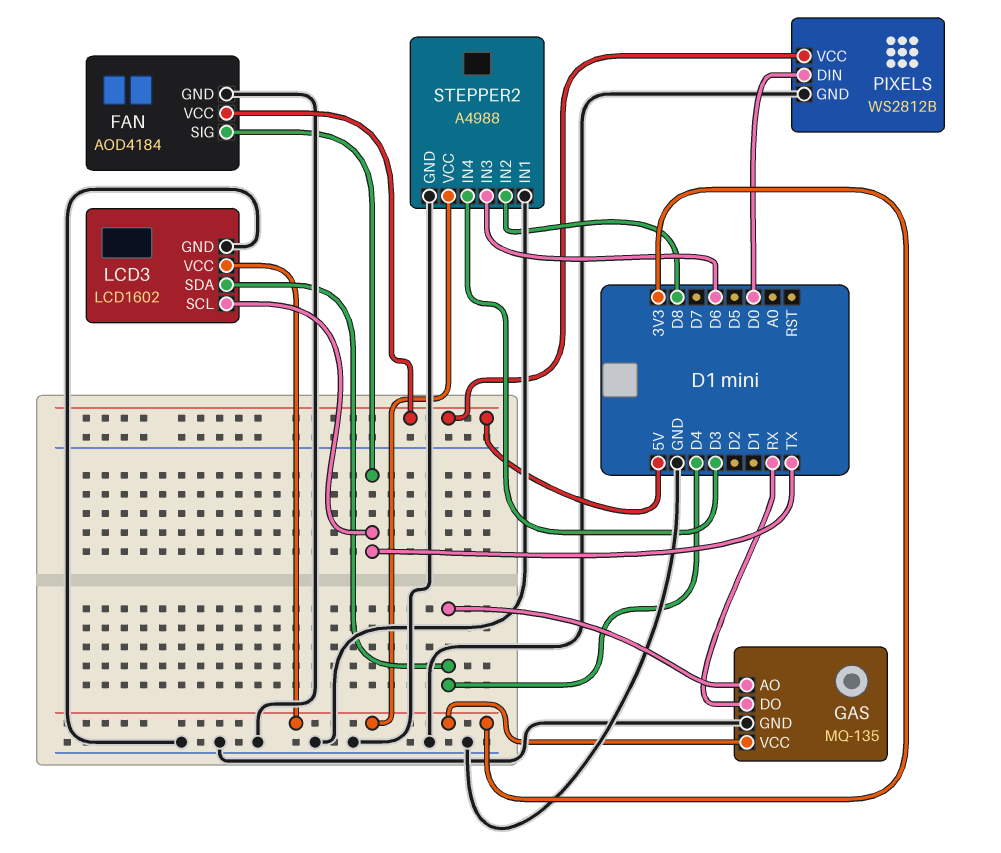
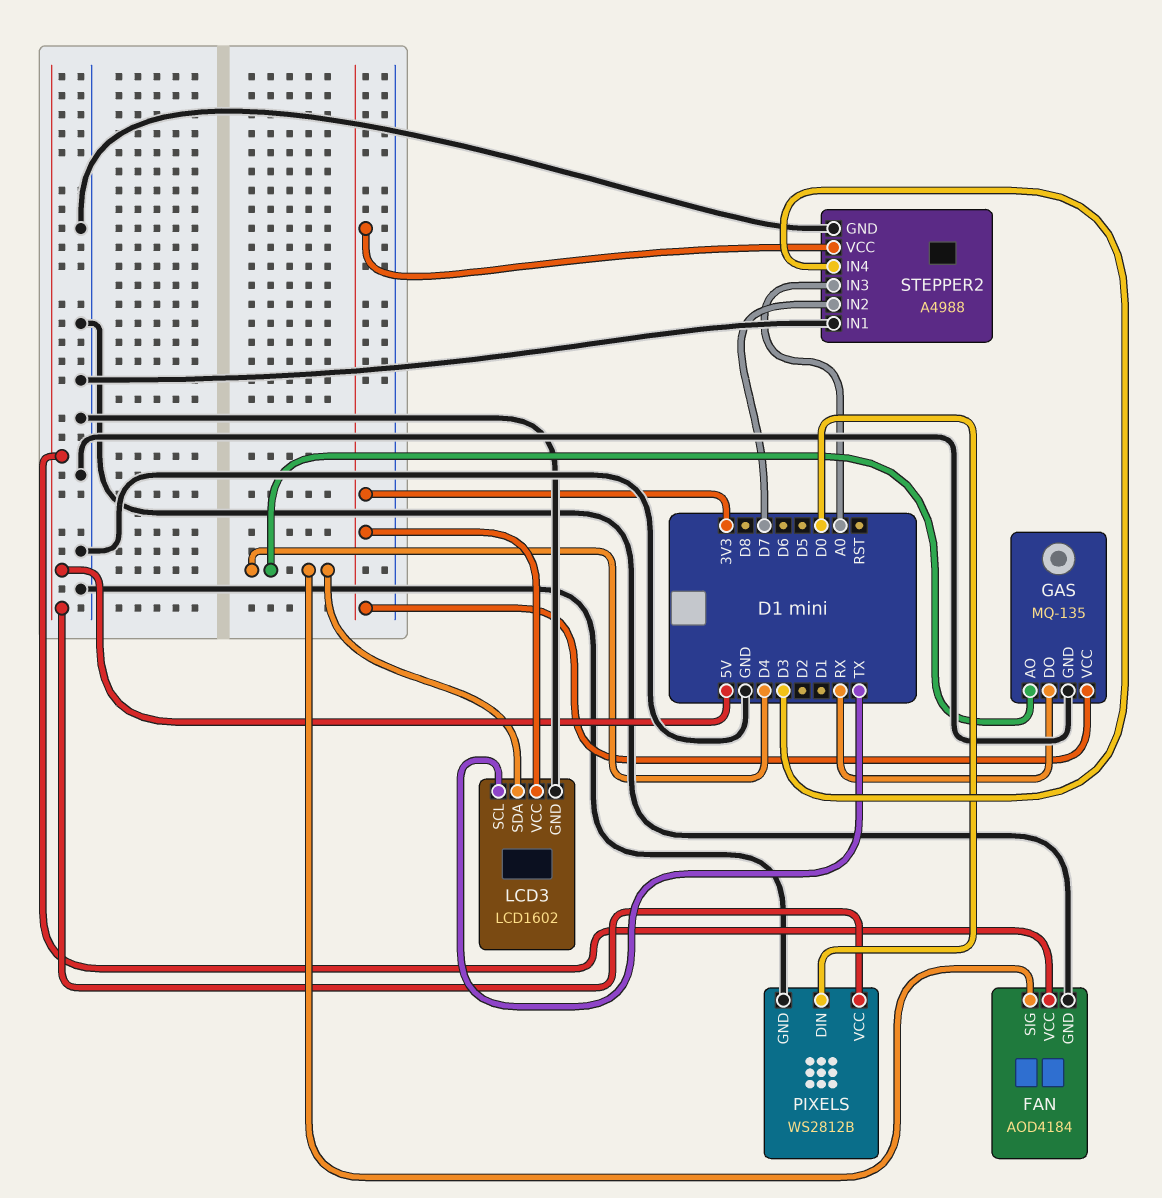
FAN pin SIG: TX -> D4
STEPPER2 pin IN2: D8 -> D7
STEPPER2 pin IN3: D6 -> A0

